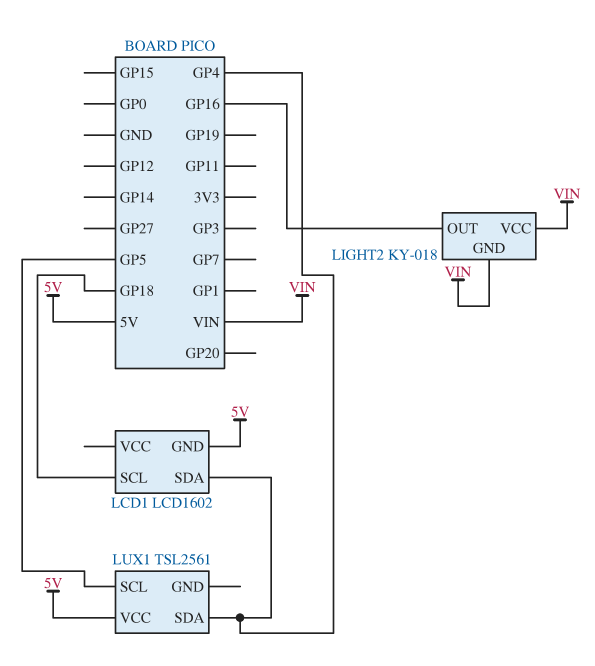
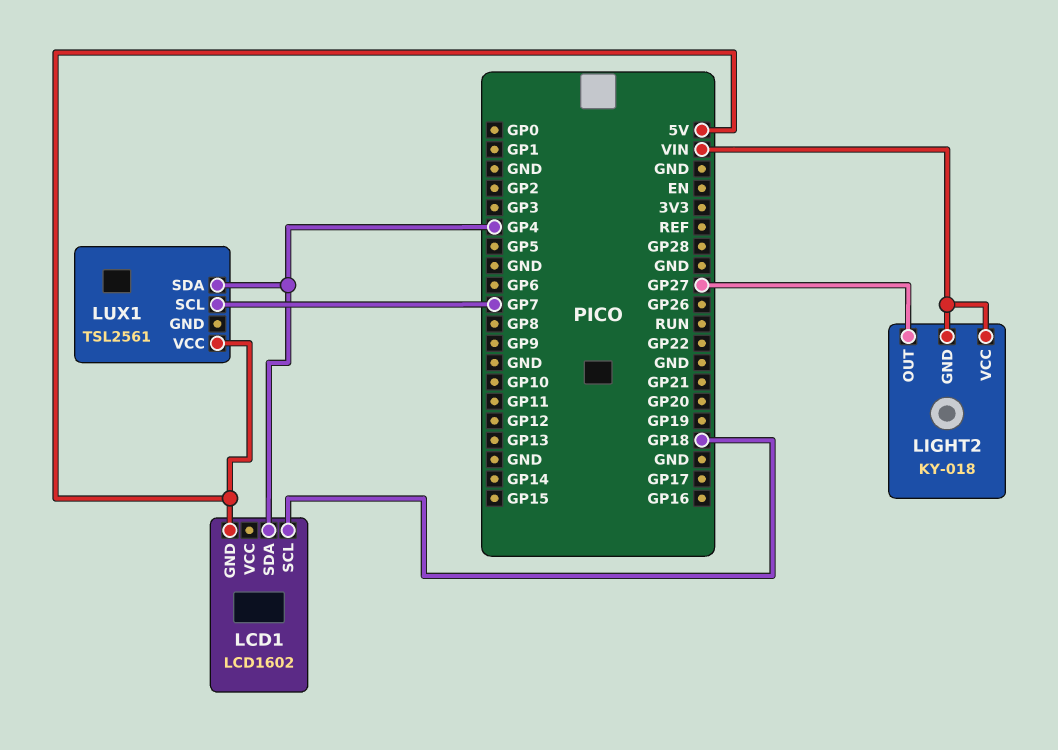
LIGHT2 pin OUT: GP16 -> GP27
LUX1 pin SCL: GP5 -> GP7

